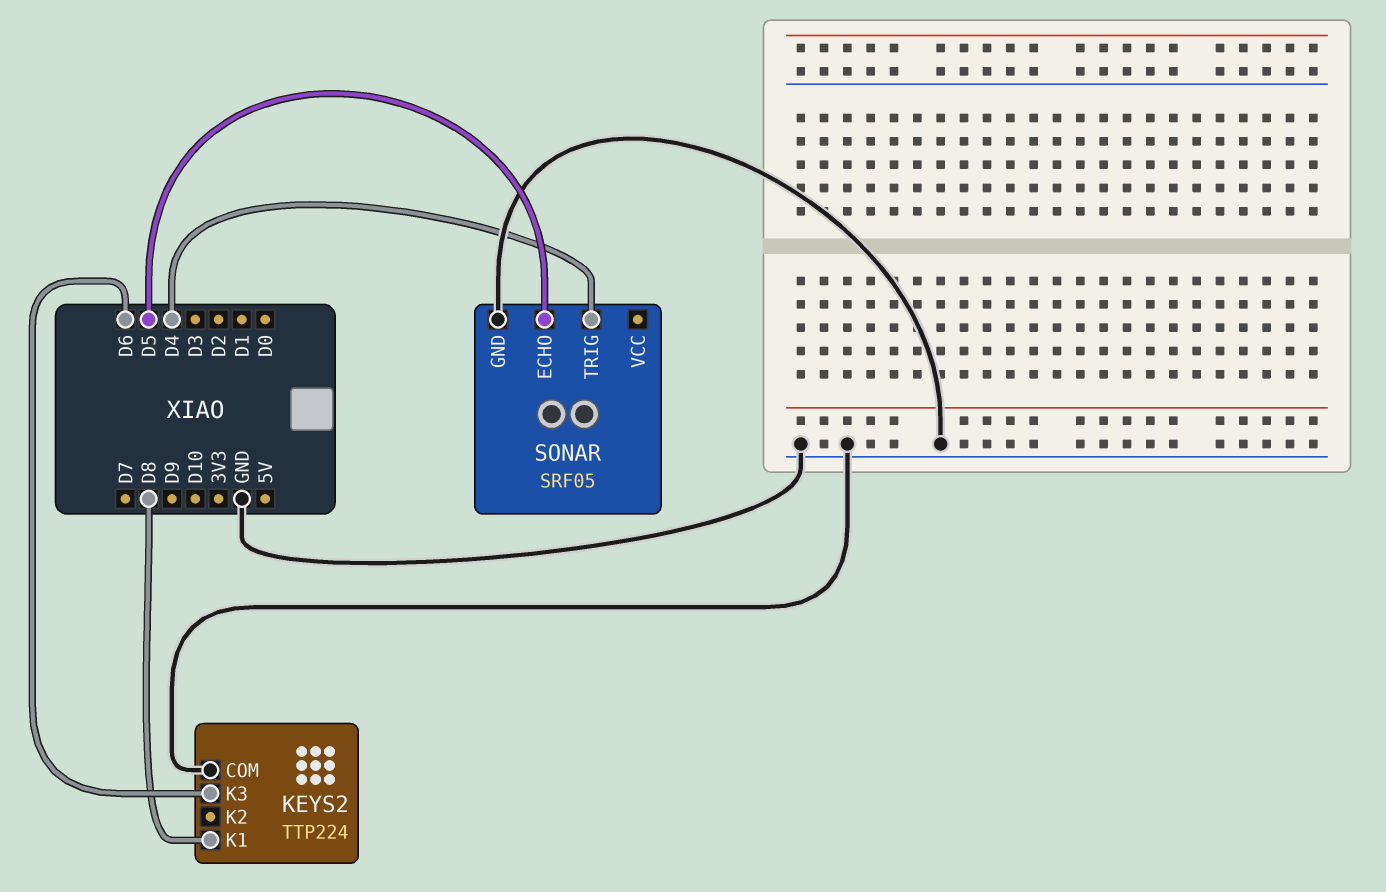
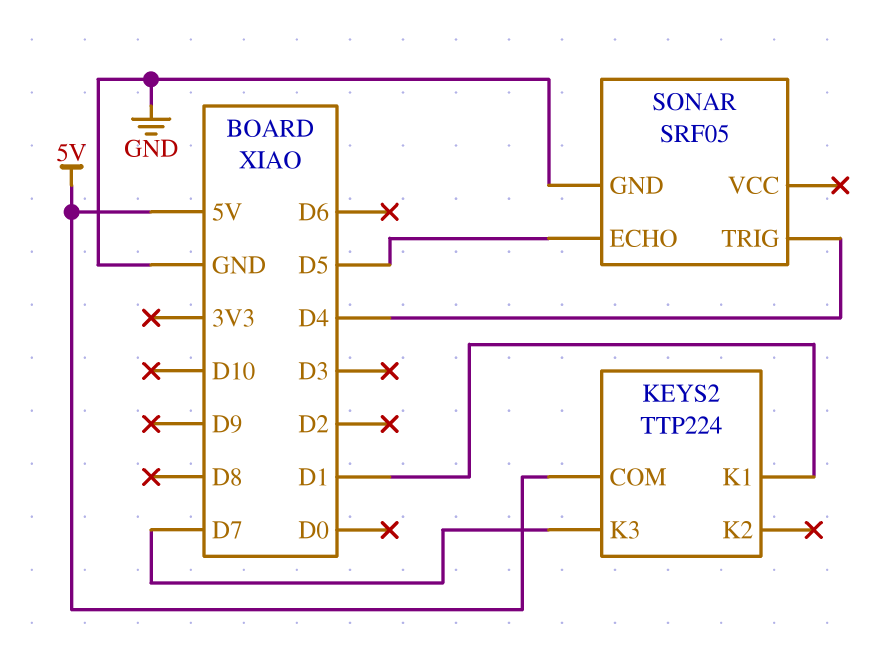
KEYS2 pin COM: GND -> 5V
KEYS2 pin K1: D8 -> D1
KEYS2 pin K3: D6 -> D7

